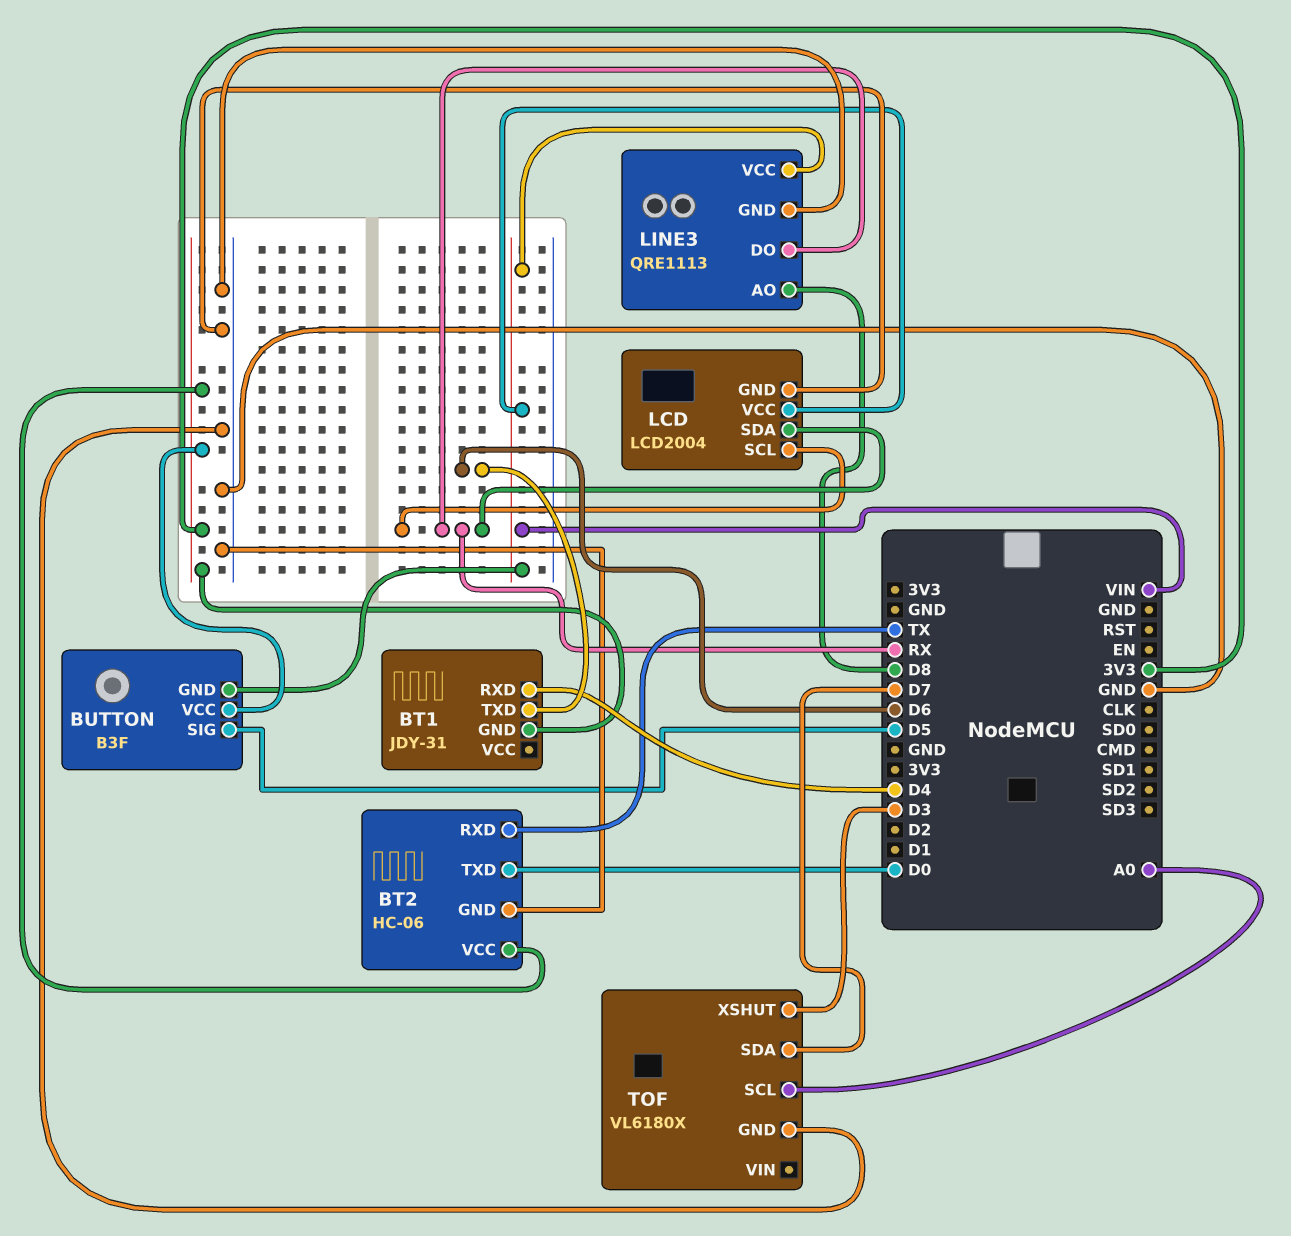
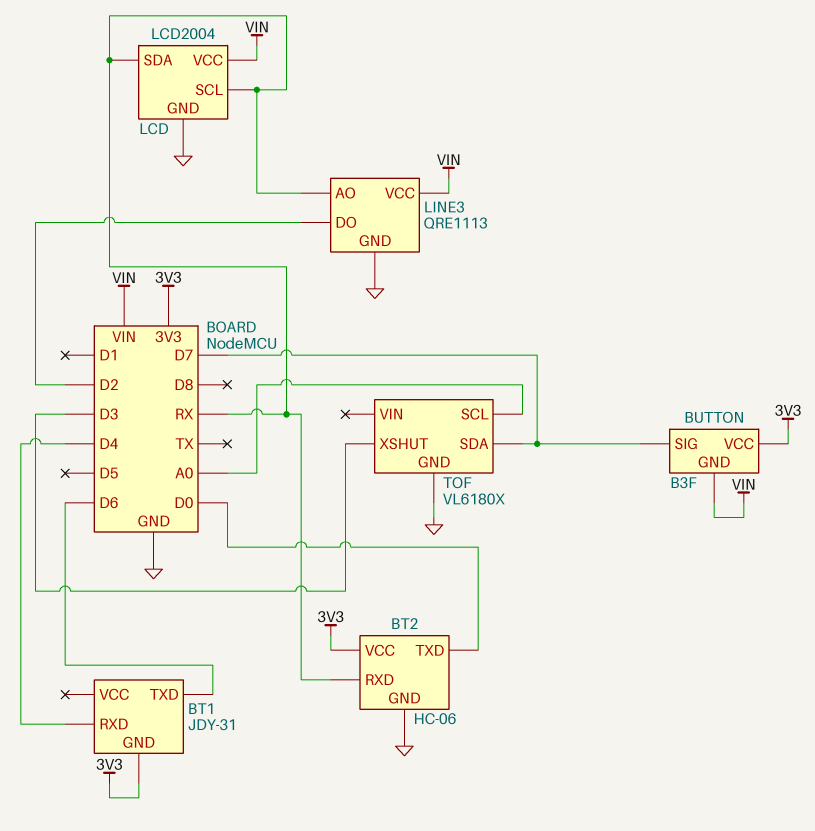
BT2 pin RXD: TX -> RX
BUTTON pin SIG: D5 -> D7
LINE3 pin AO: D8 -> RX
LINE3 pin DO: RX -> D2

